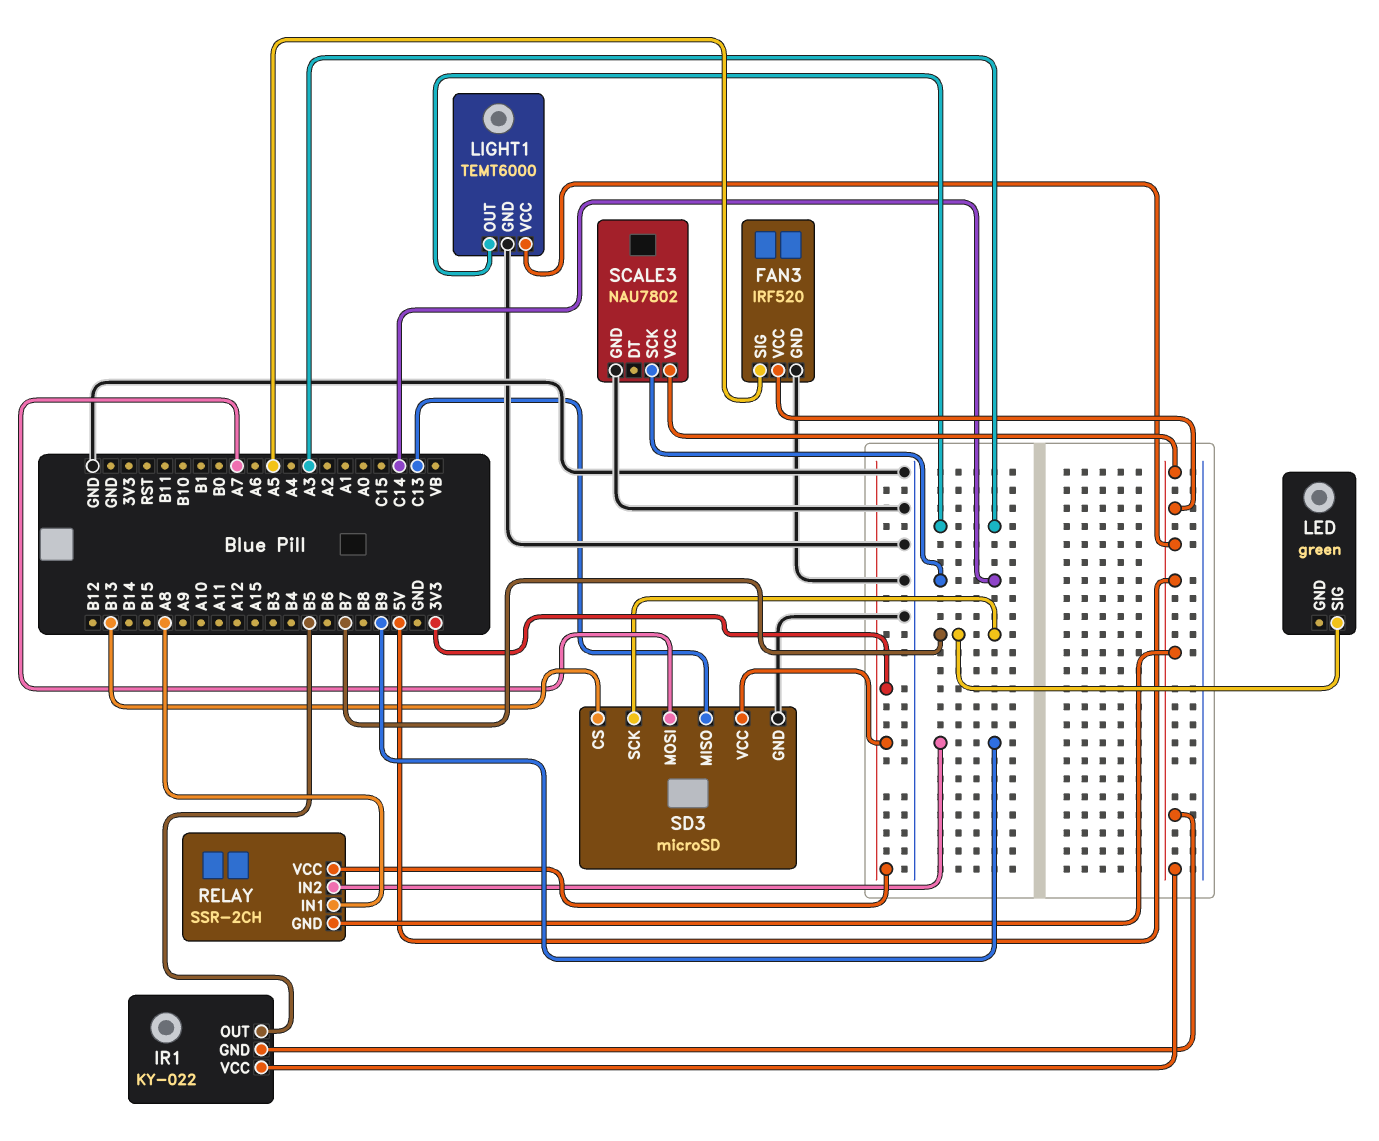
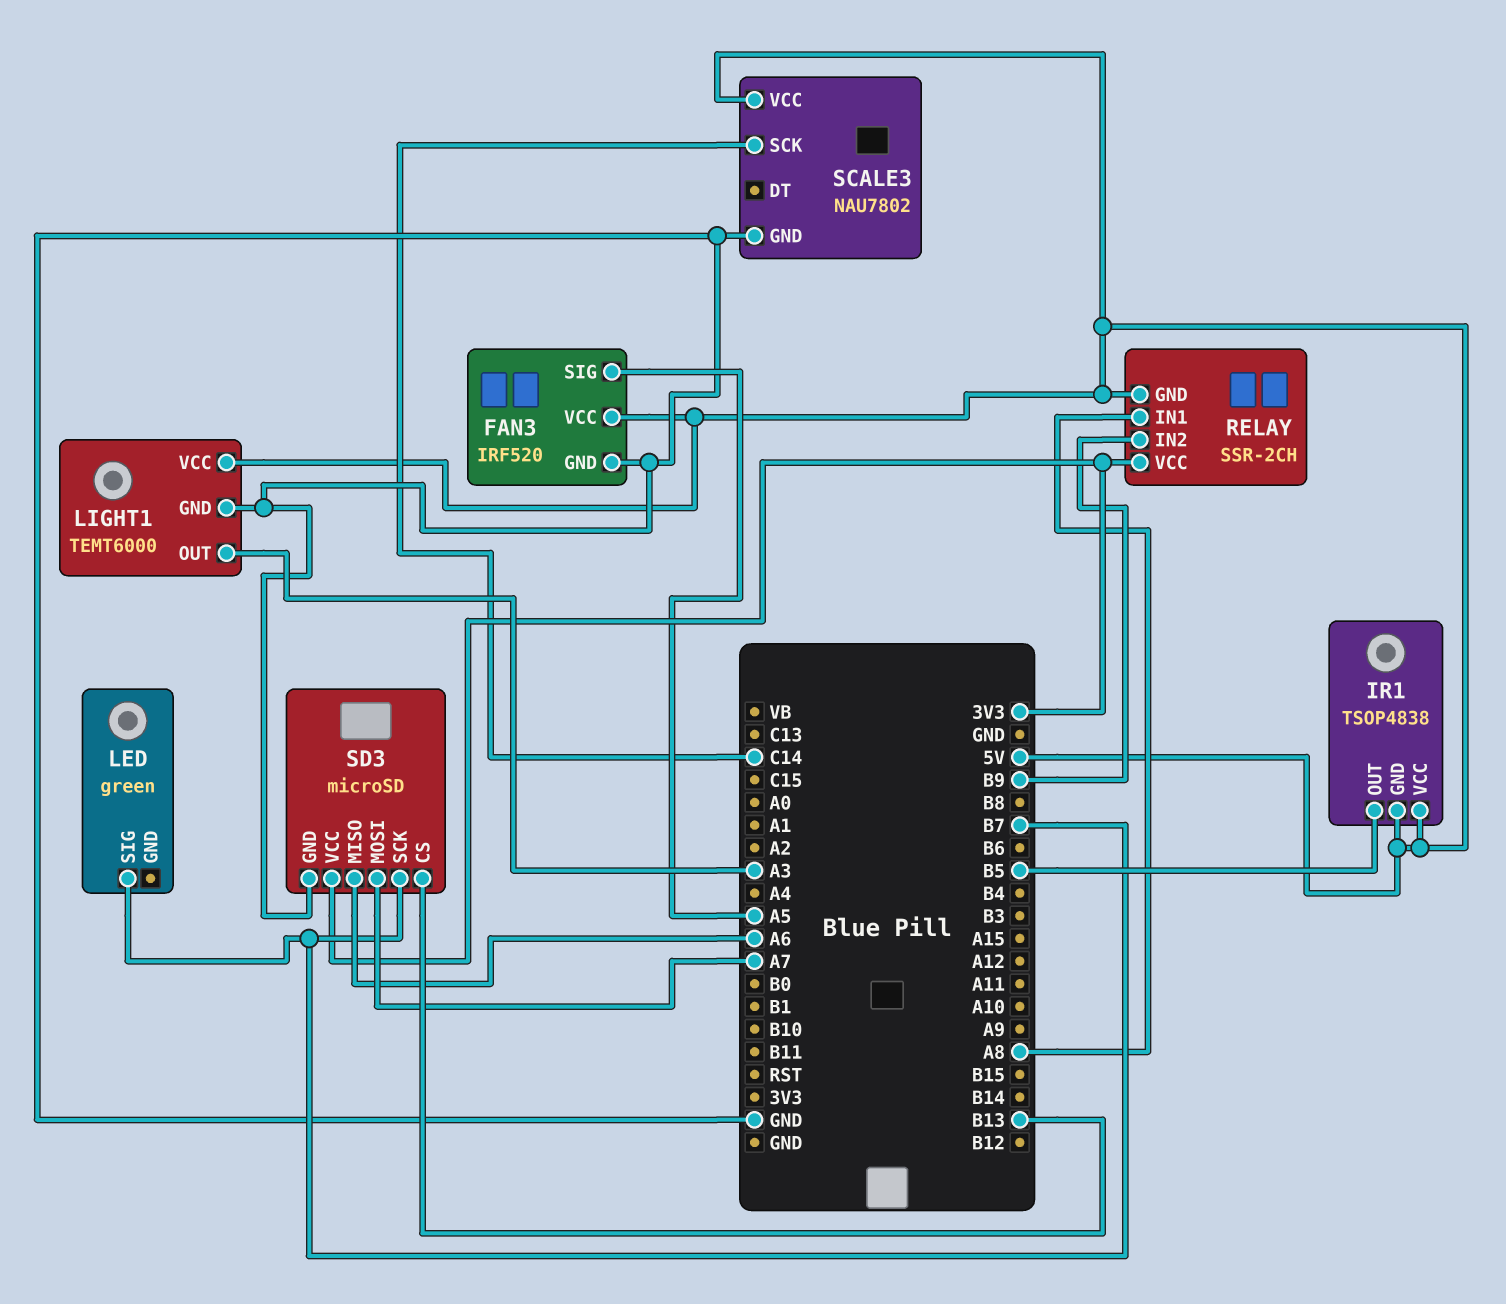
IR1: KY-022 -> TSOP4838
SD3 pin MISO: C13 -> A6

